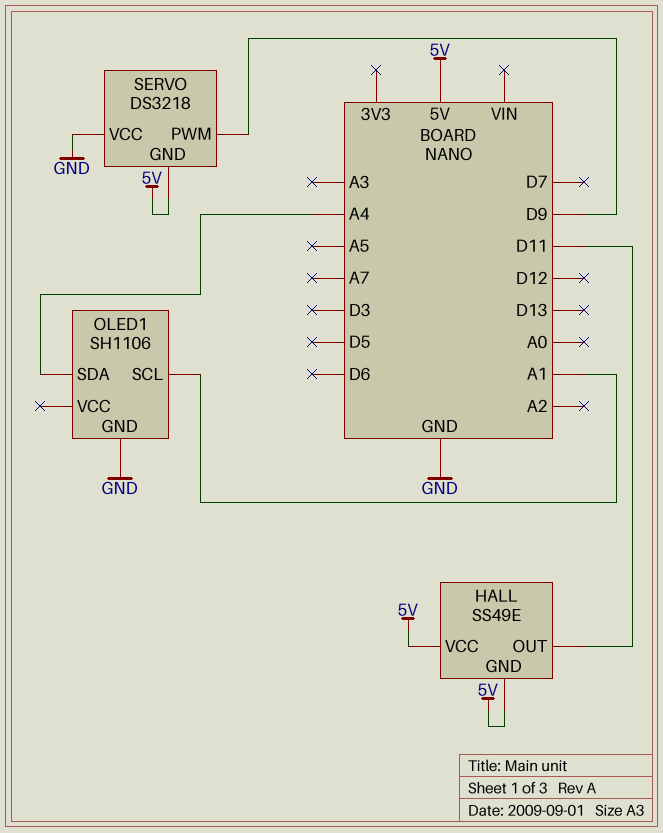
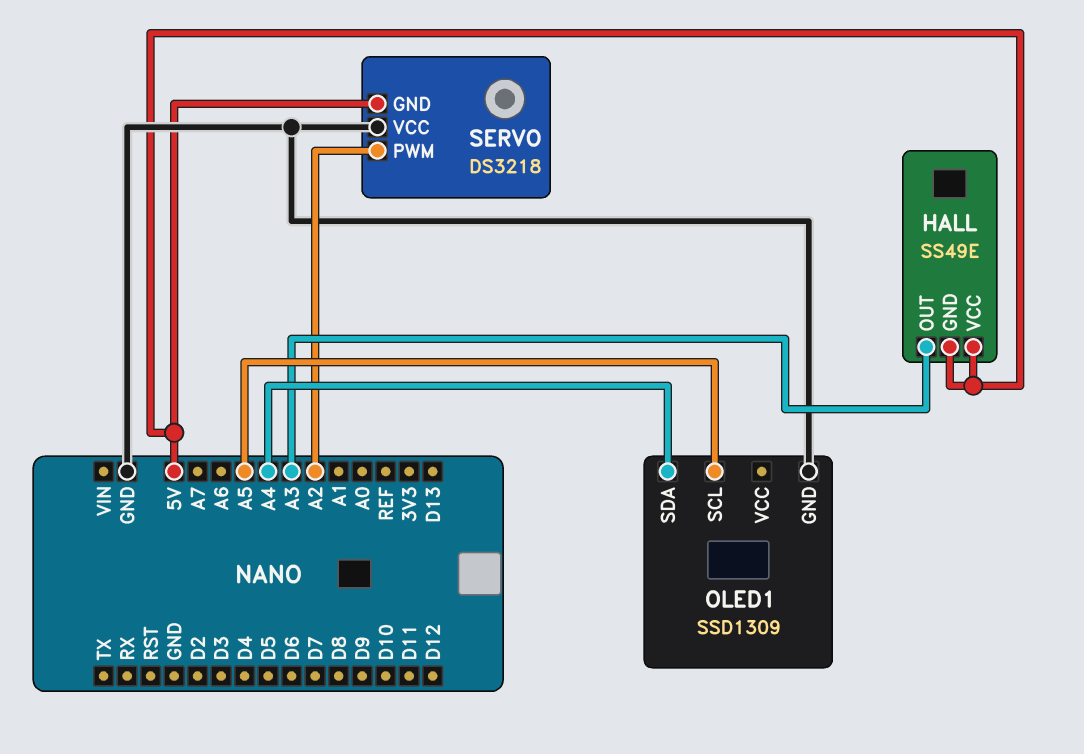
HALL pin OUT: D11 -> A3
OLED1: SH1106 -> SSD1309
OLED1 pin SCL: A1 -> A5
SERVO pin PWM: D9 -> A2

